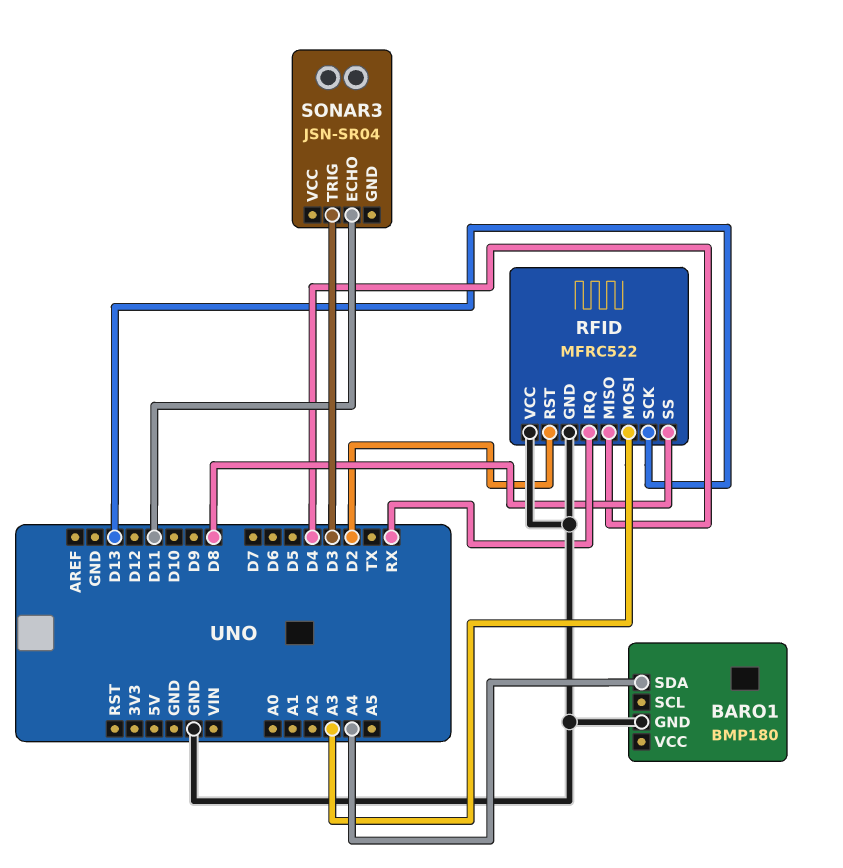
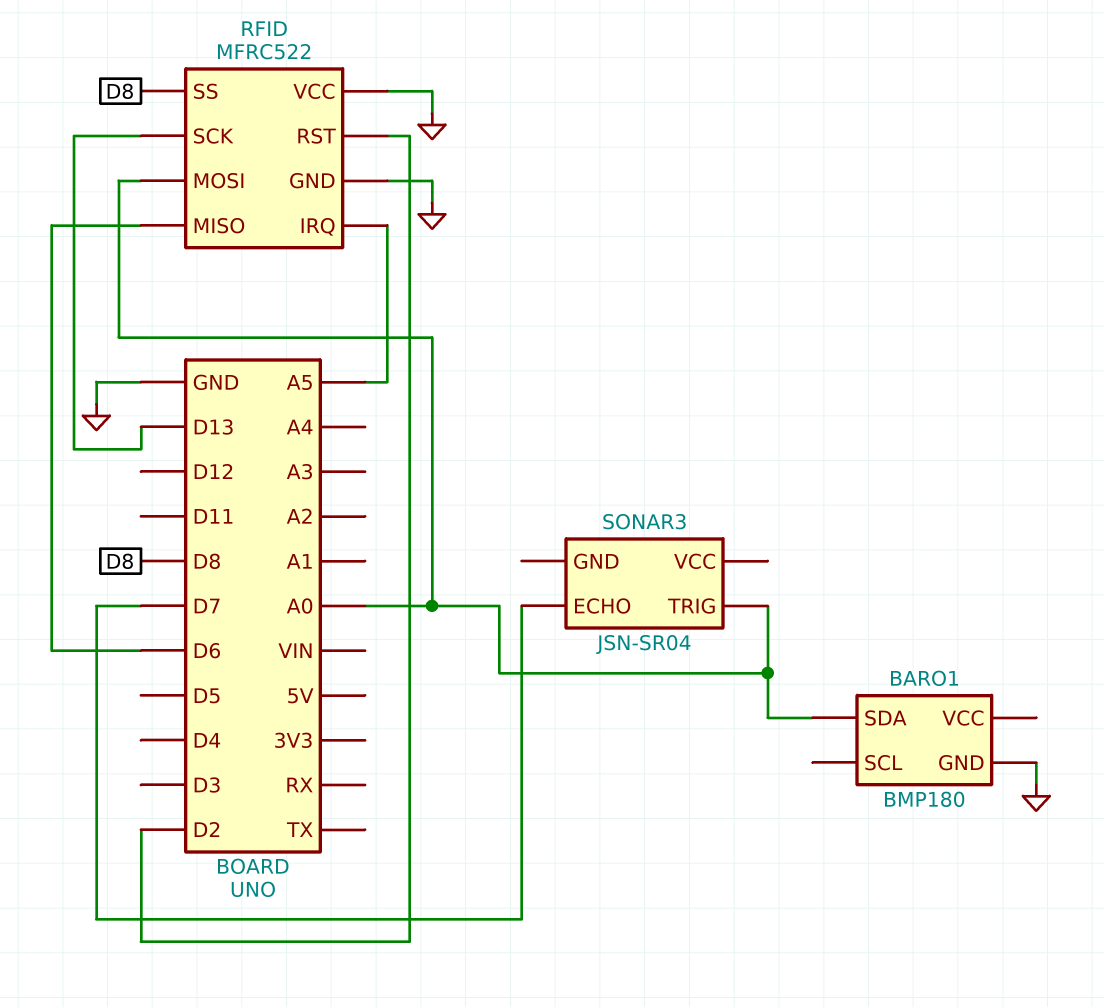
BARO1 pin SDA: A4 -> A0
RFID pin IRQ: RX -> A5
RFID pin MISO: D4 -> D6
RFID pin MOSI: A3 -> A0
SONAR3 pin ECHO: D11 -> D7
SONAR3 pin TRIG: D3 -> A0

